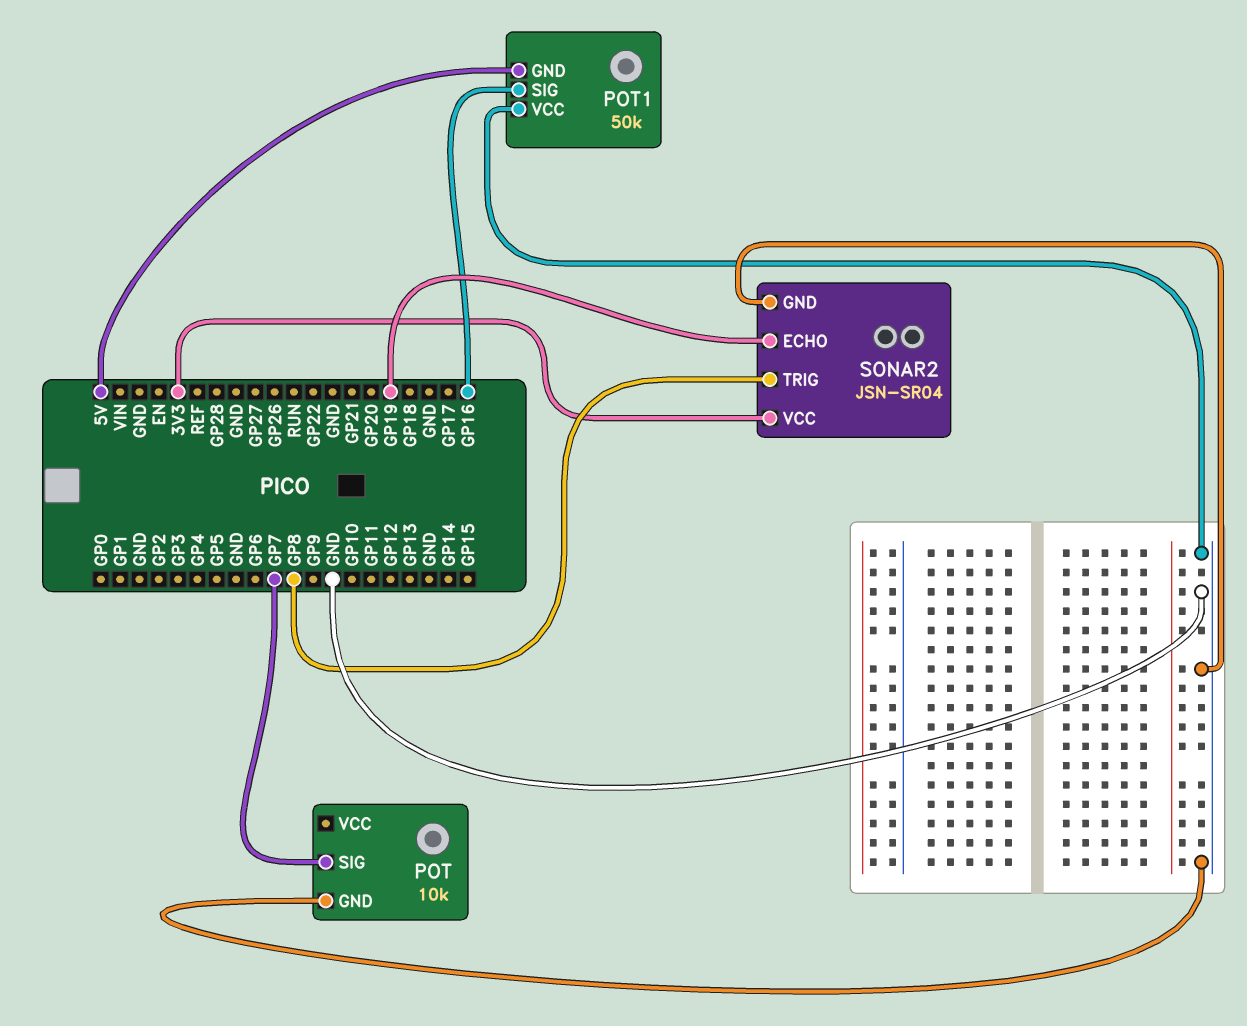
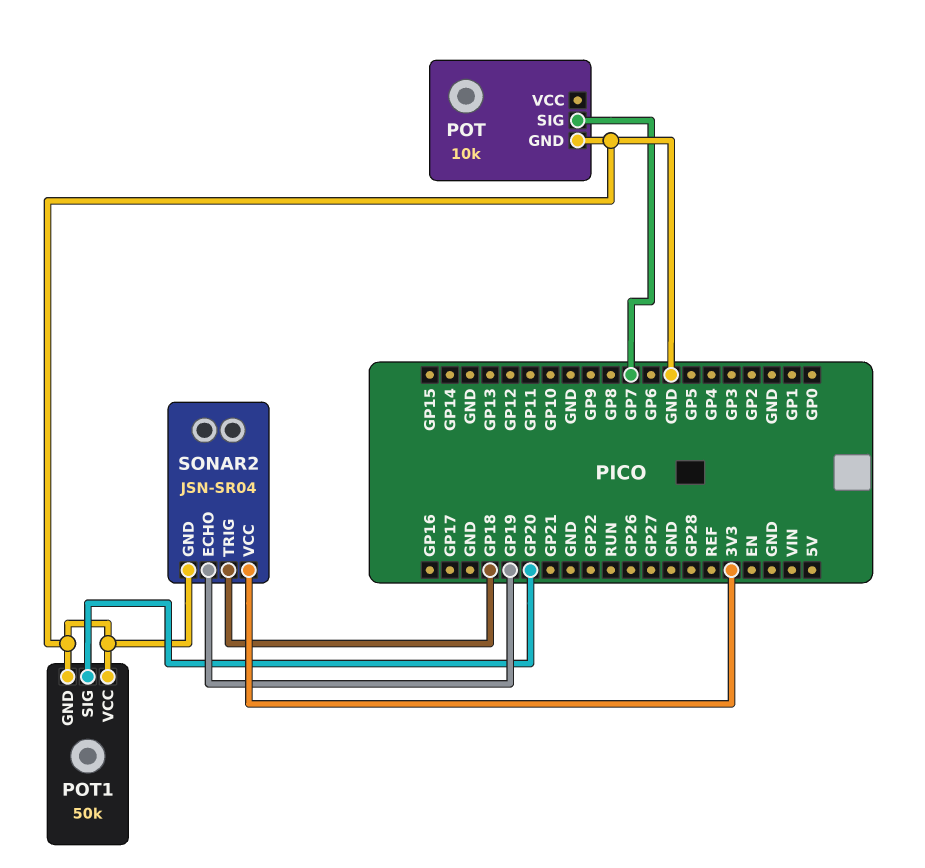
POT1 pin GND: 5V -> GND
POT1 pin SIG: GP16 -> GP20
SONAR2 pin TRIG: GP8 -> GP18

